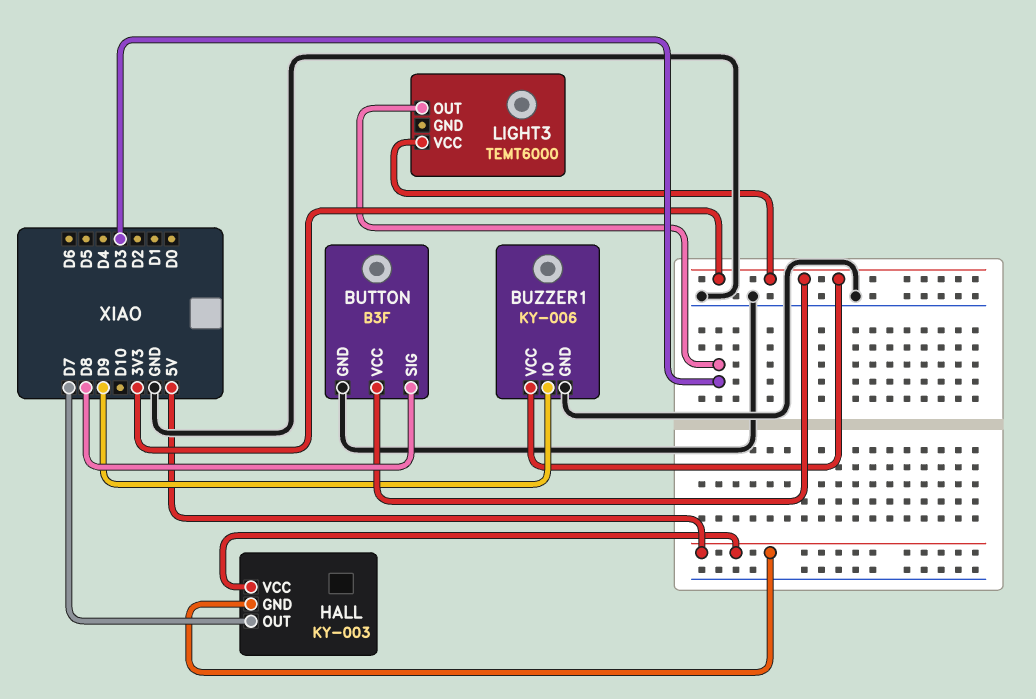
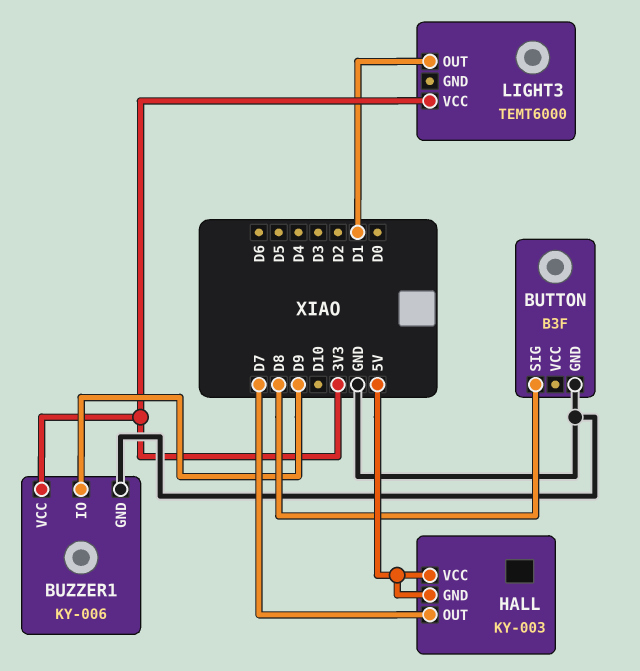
BUTTON pin VCC: 3V3 -> none
LIGHT3 pin OUT: D3 -> D1

